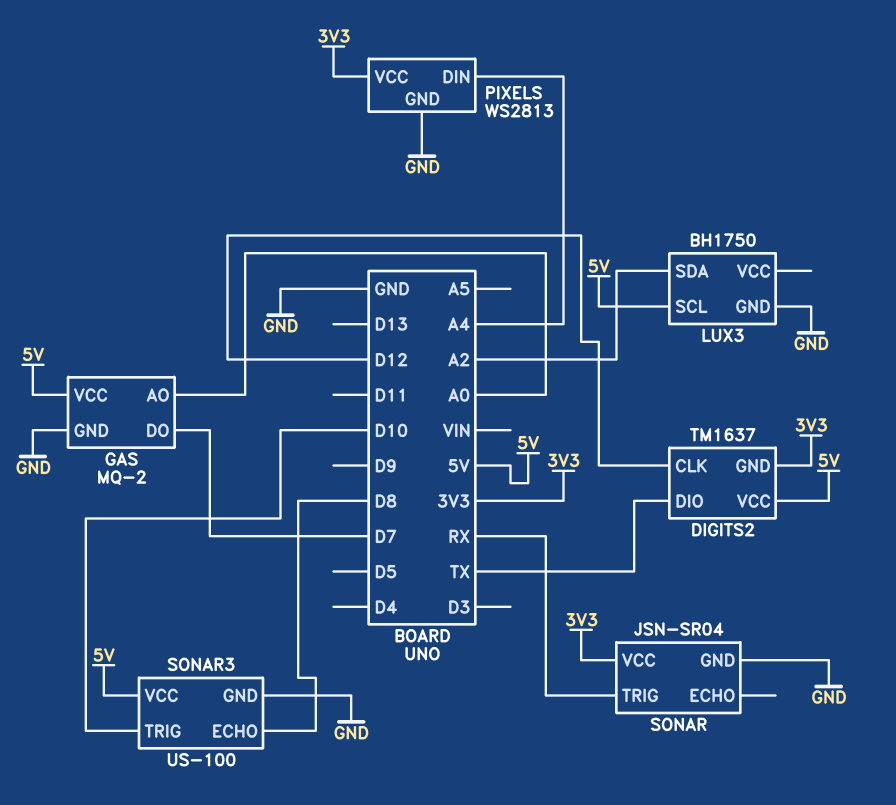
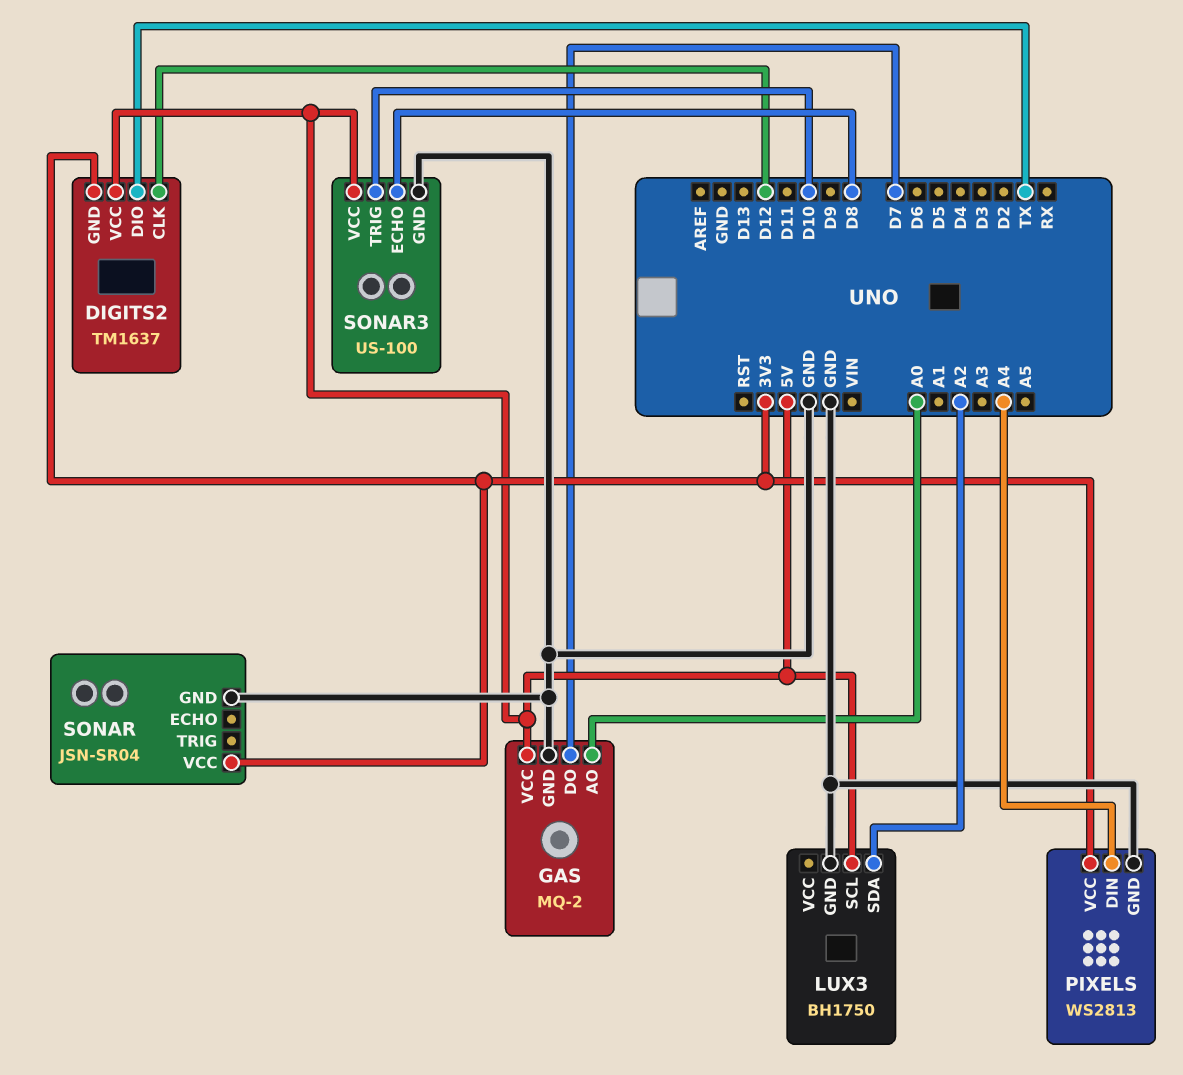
SONAR pin TRIG: RX -> none

